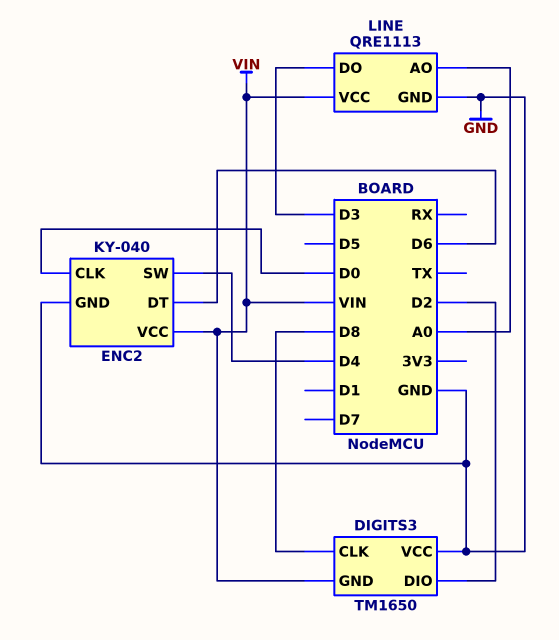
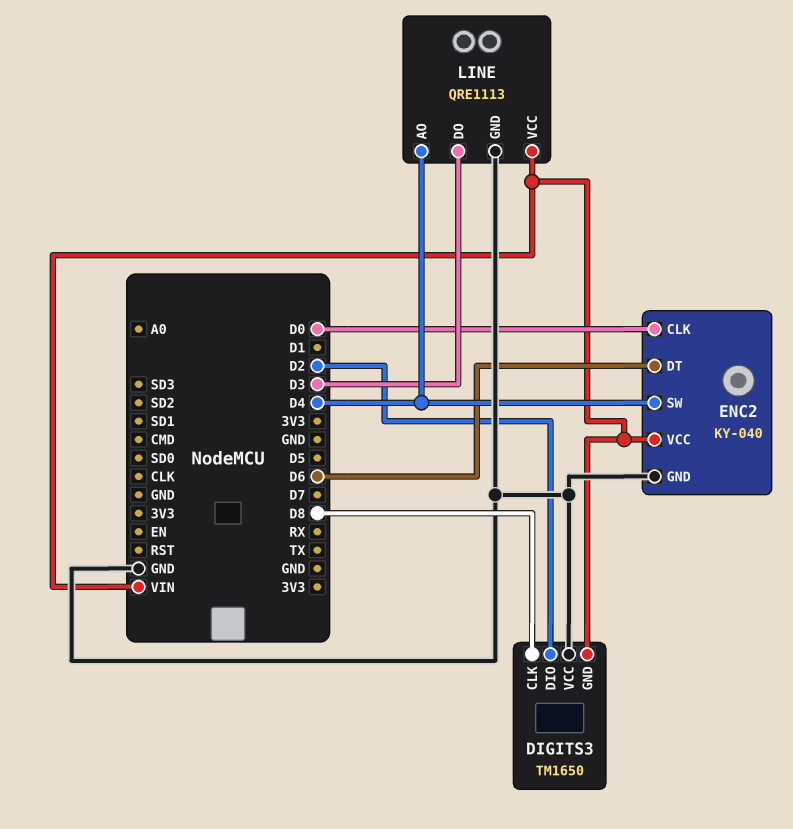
LINE pin AO: A0 -> D4

